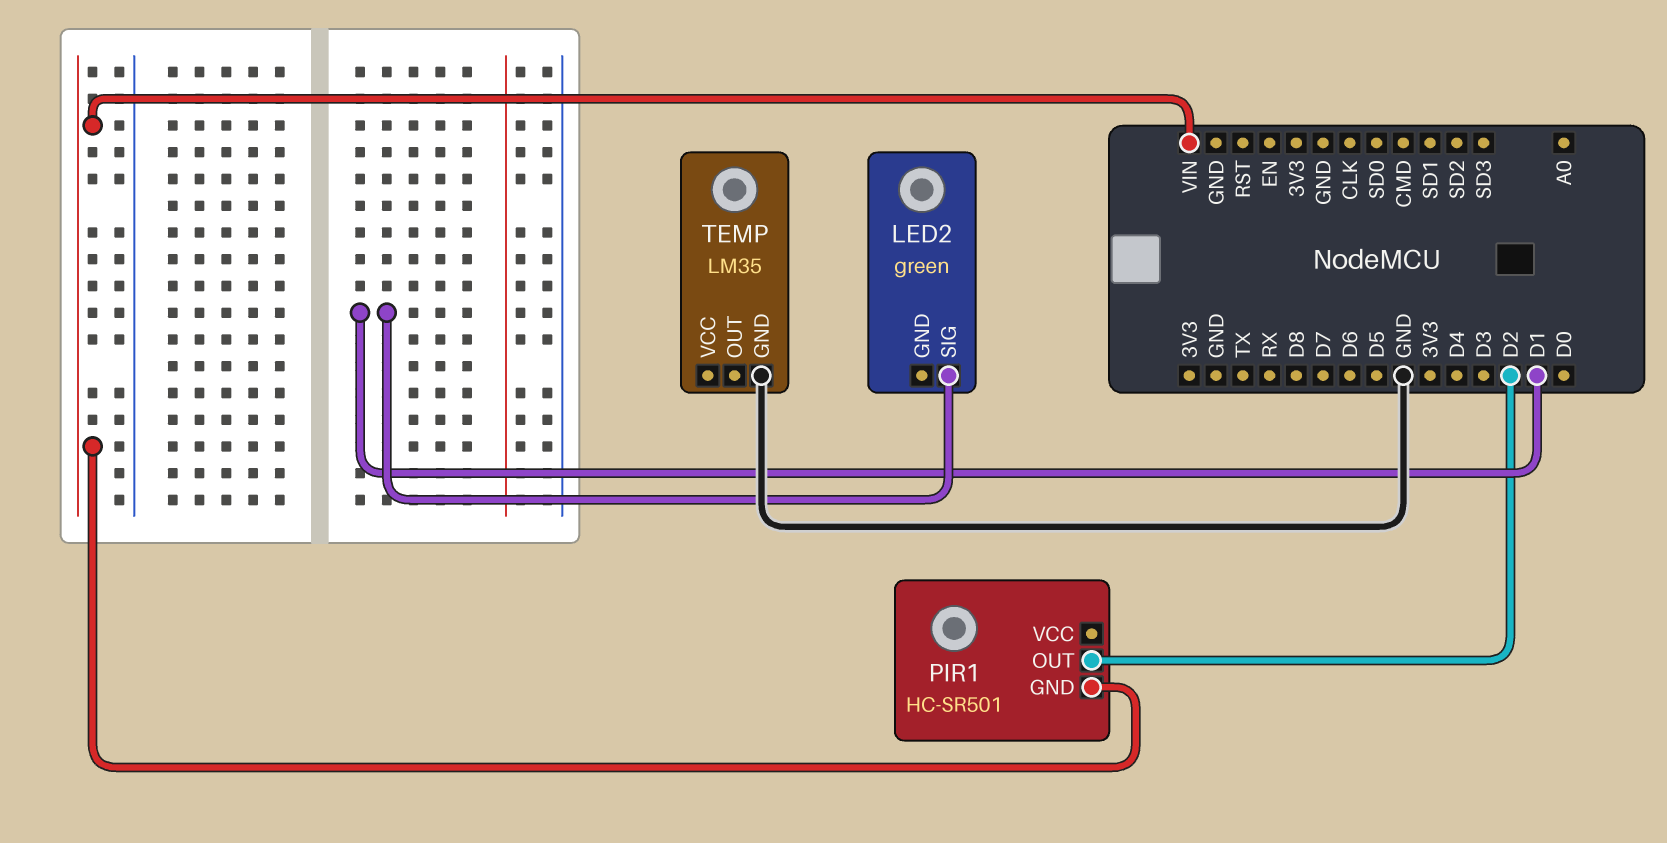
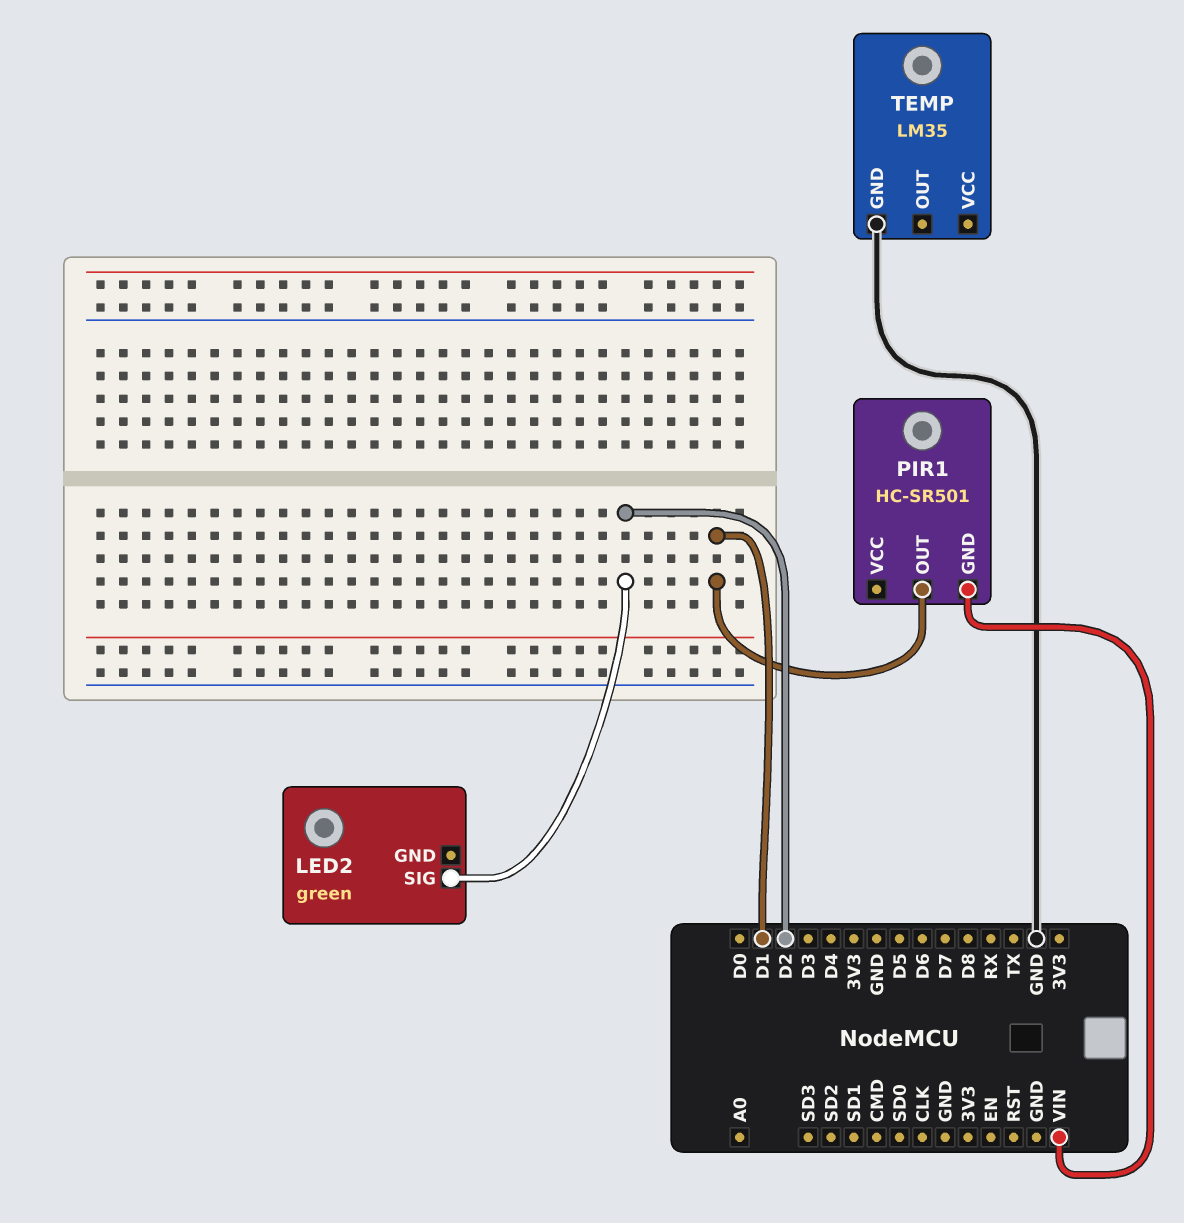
LED2 pin SIG: D1 -> D2
PIR1 pin OUT: D2 -> D1

